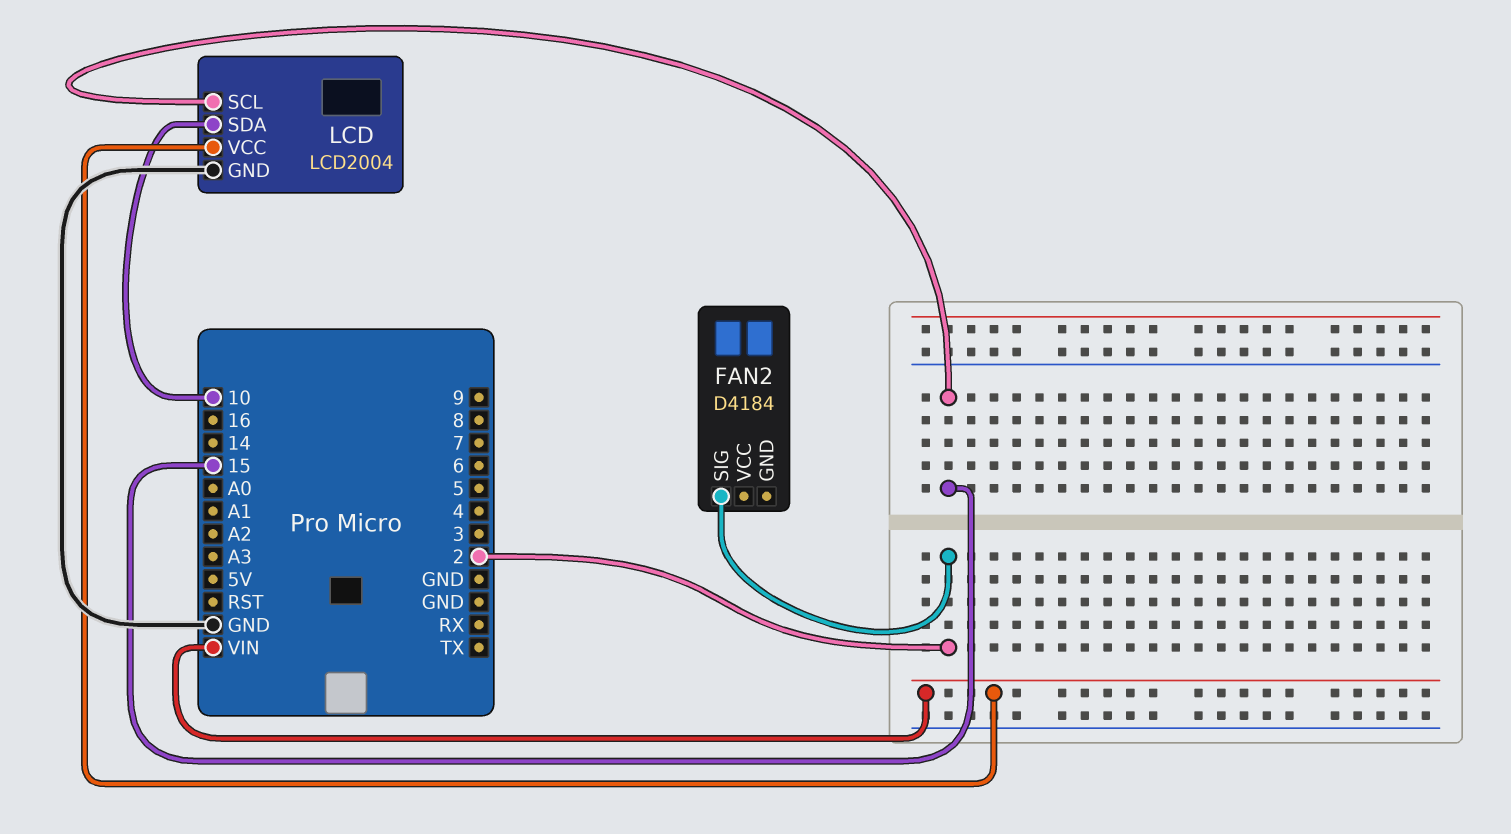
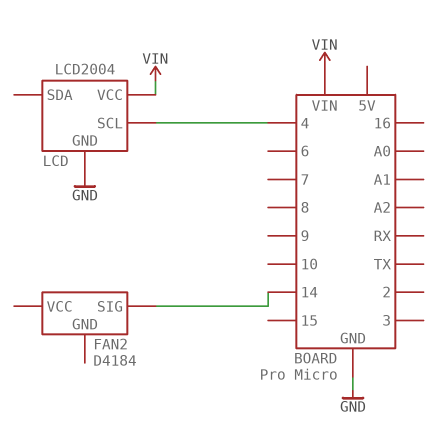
FAN2 pin SIG: 2 -> 14
LCD pin SCL: 15 -> 4
LCD pin SDA: 10 -> none

